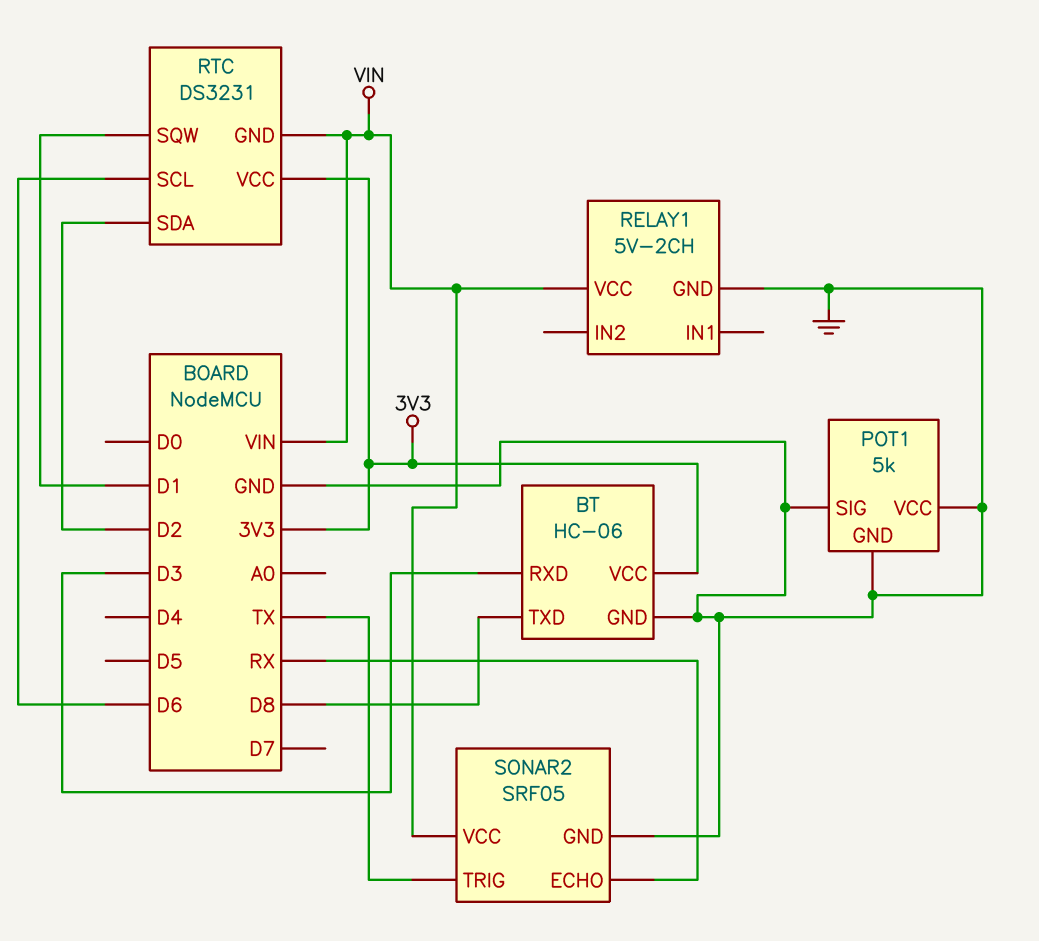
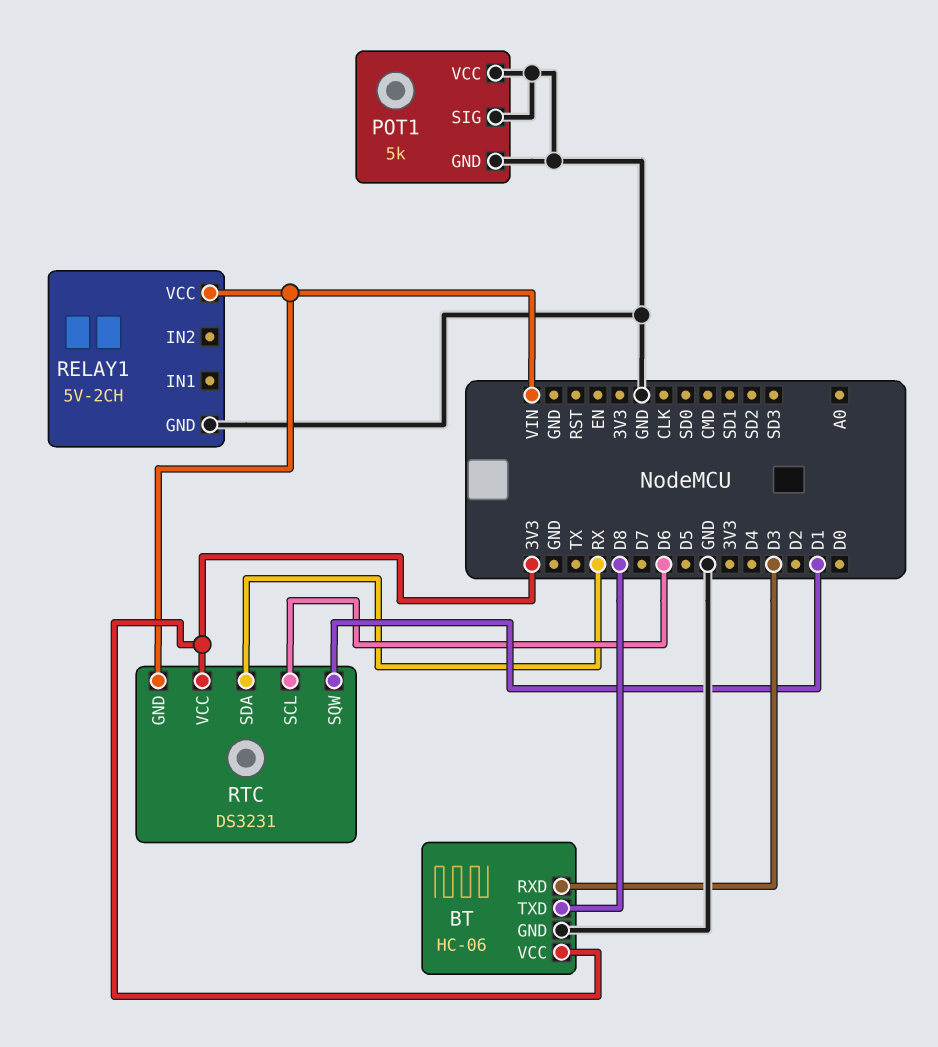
RTC pin SDA: D2 -> RX
SONAR2: SRF05 -> none
SONAR2 pin ECHO: RX -> none
SONAR2 pin GND: GND -> none
SONAR2 pin TRIG: TX -> none
SONAR2 pin VCC: VIN -> none

